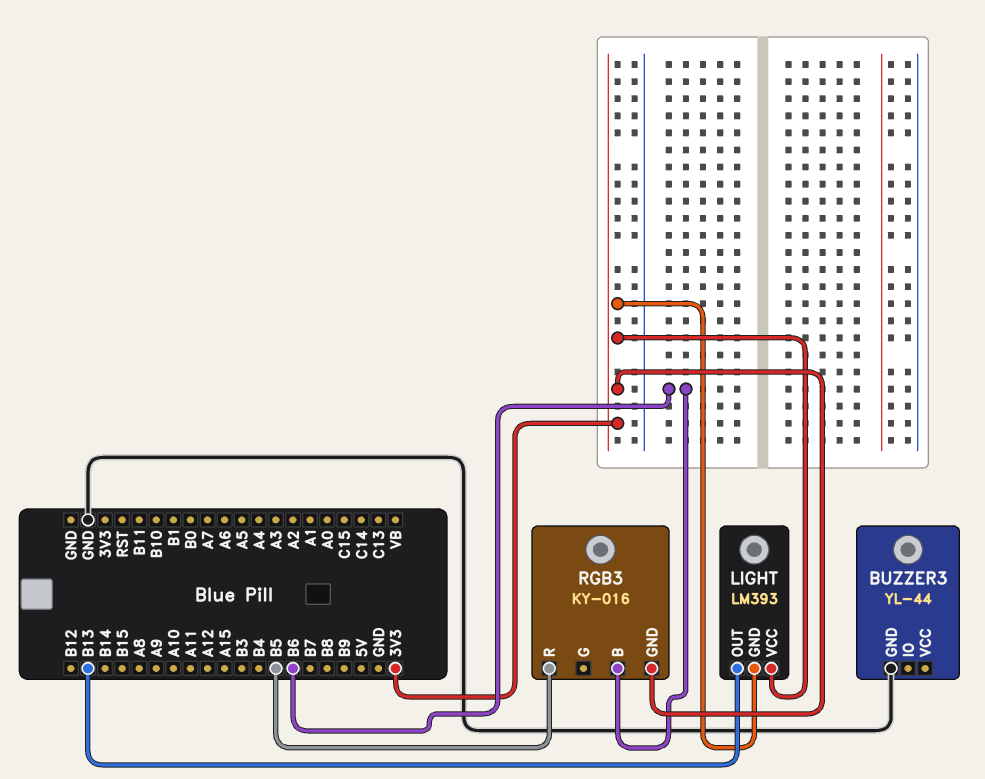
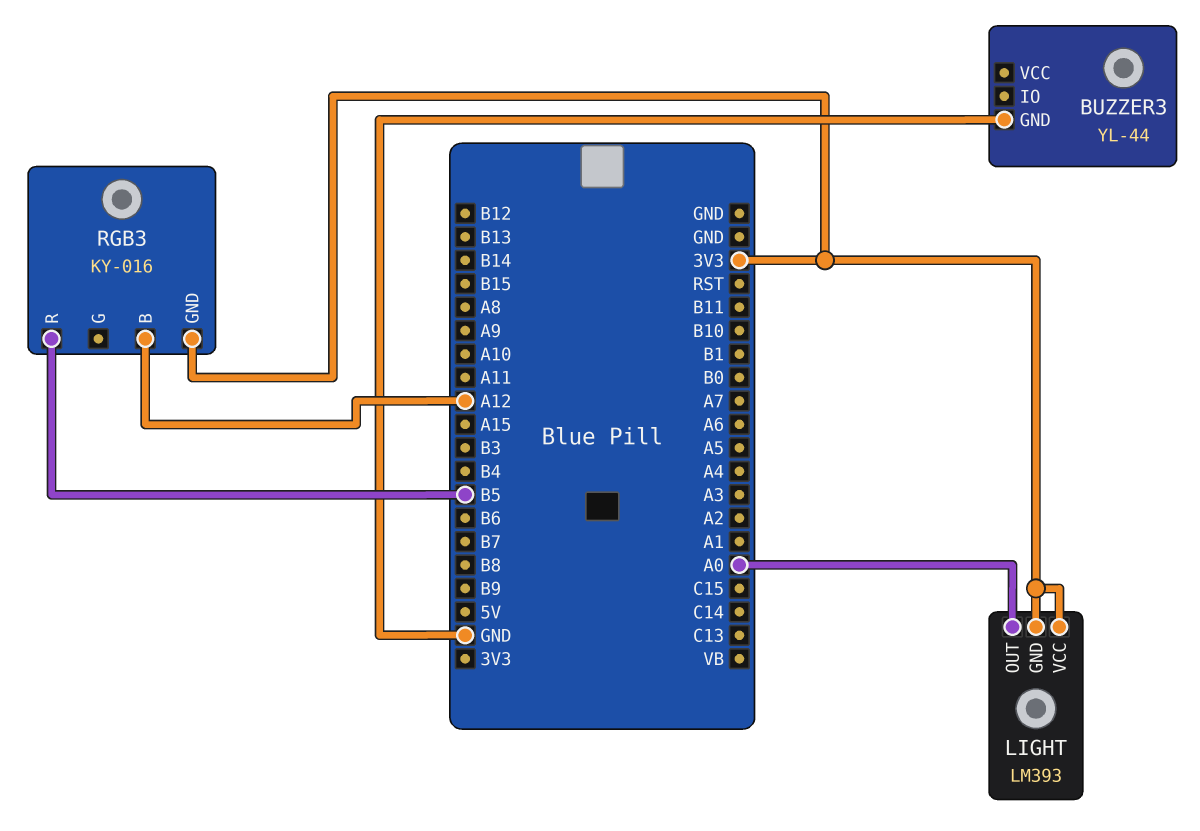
LIGHT pin OUT: B13 -> A0
RGB3 pin B: B6 -> A12

